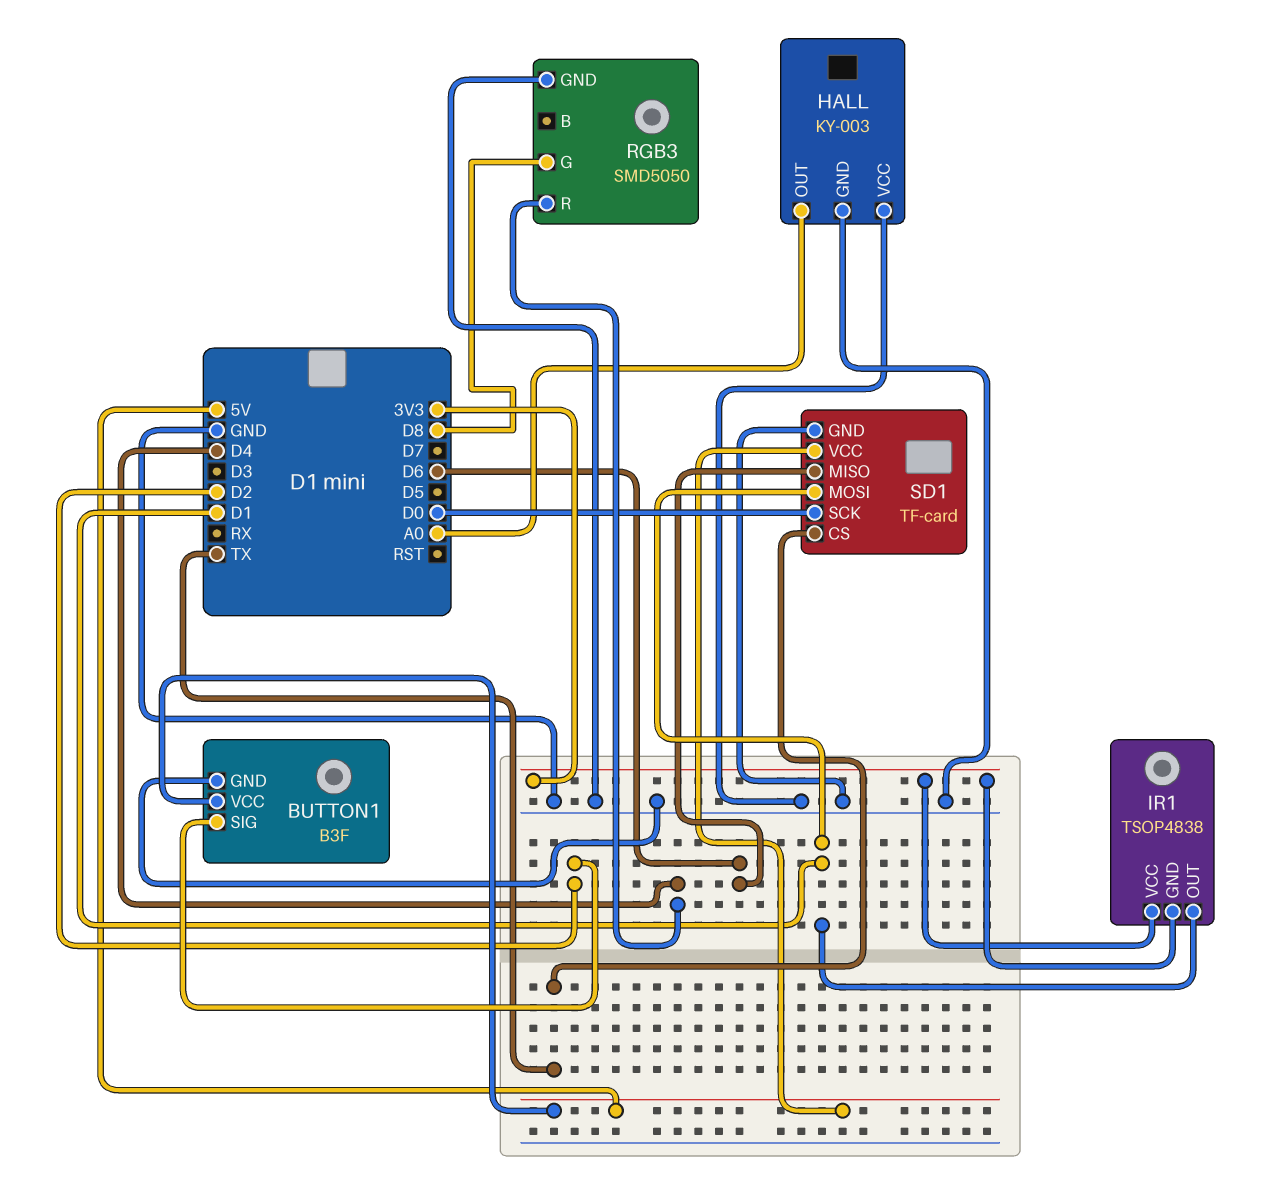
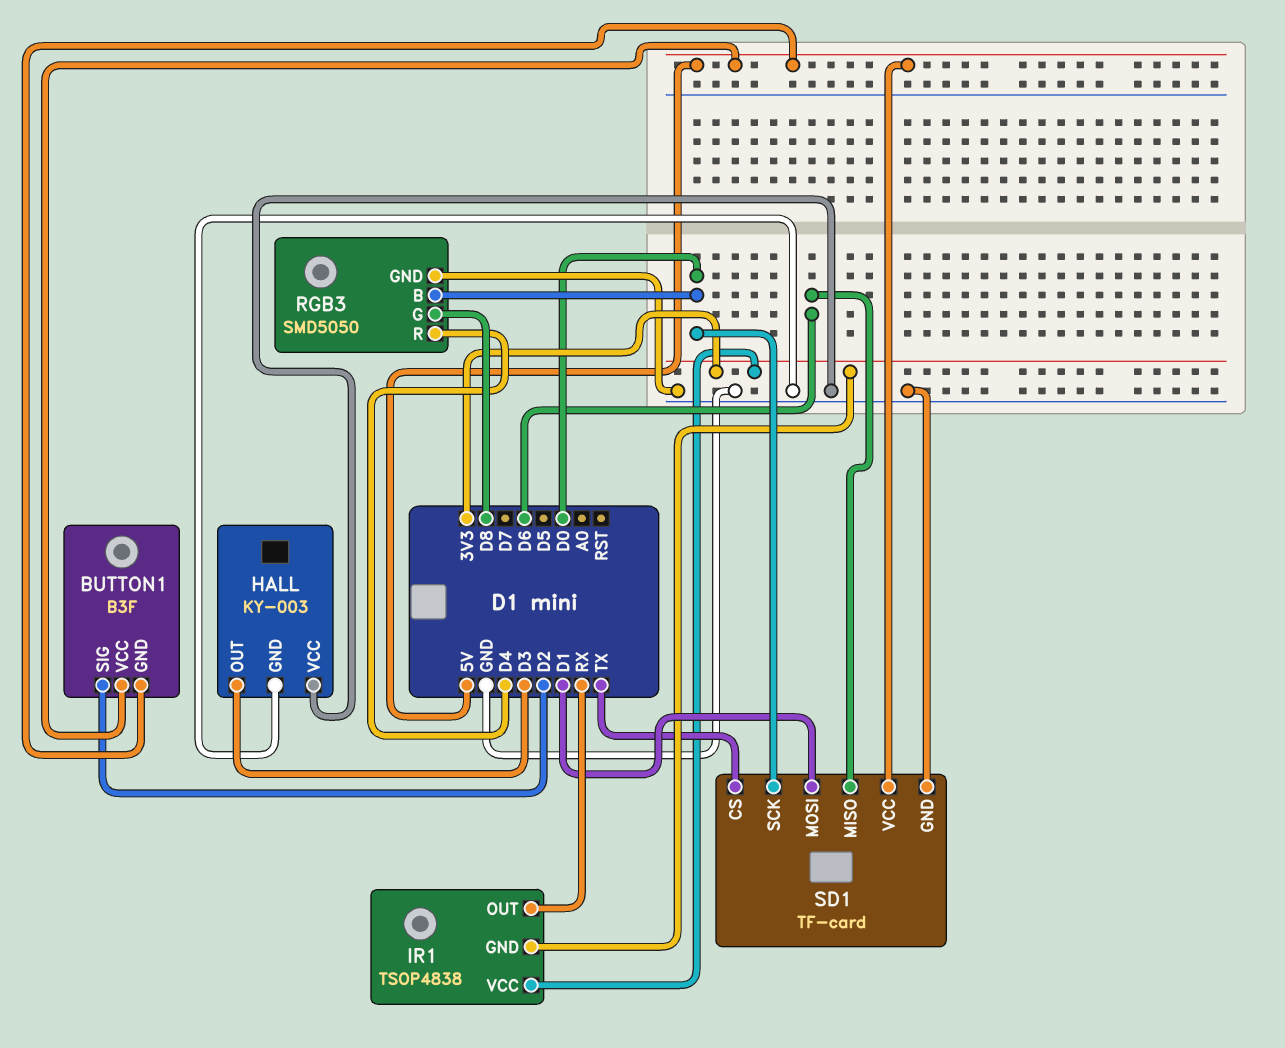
BUTTON1 pin GND: GND -> 5V
HALL pin OUT: A0 -> D3
IR1 pin OUT: D1 -> RX
RGB3 pin B: none -> D0

